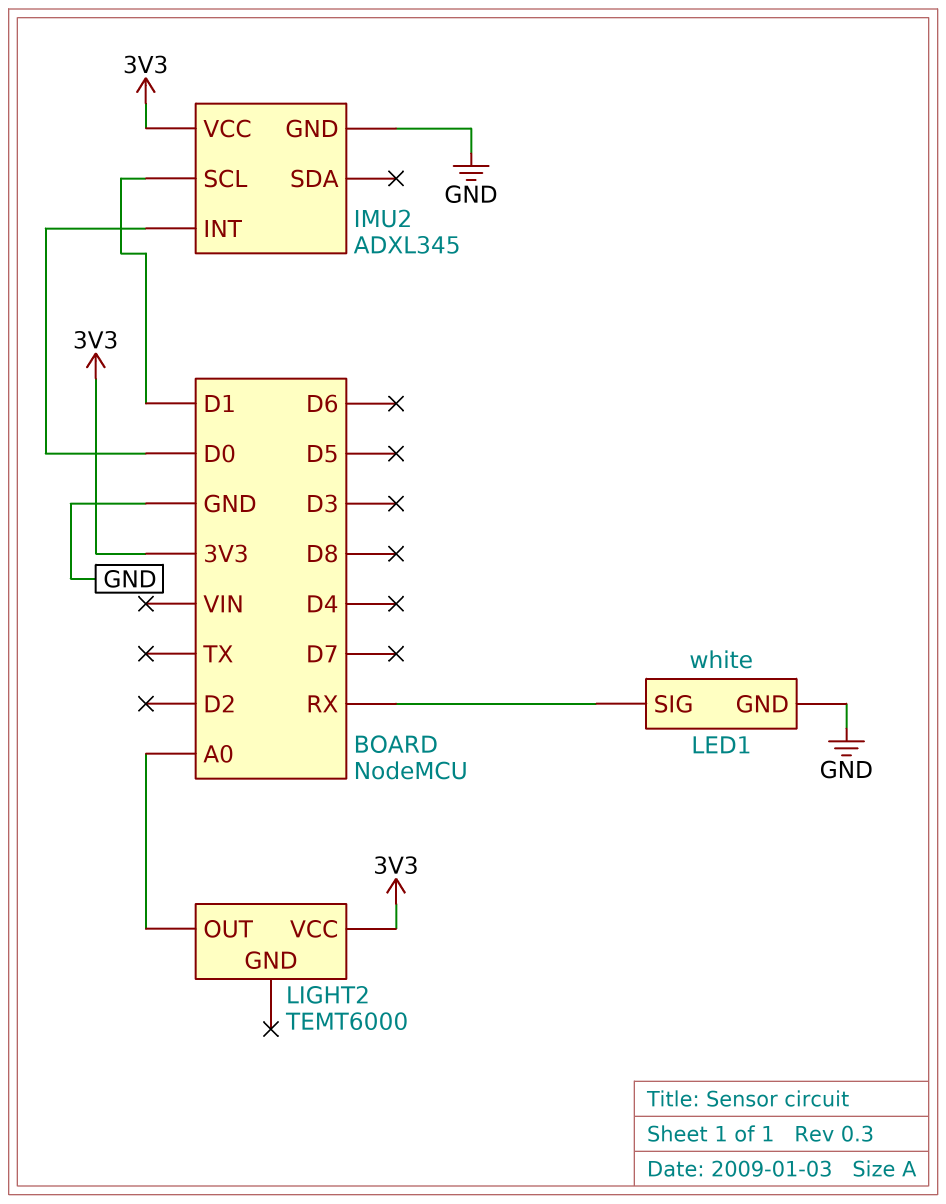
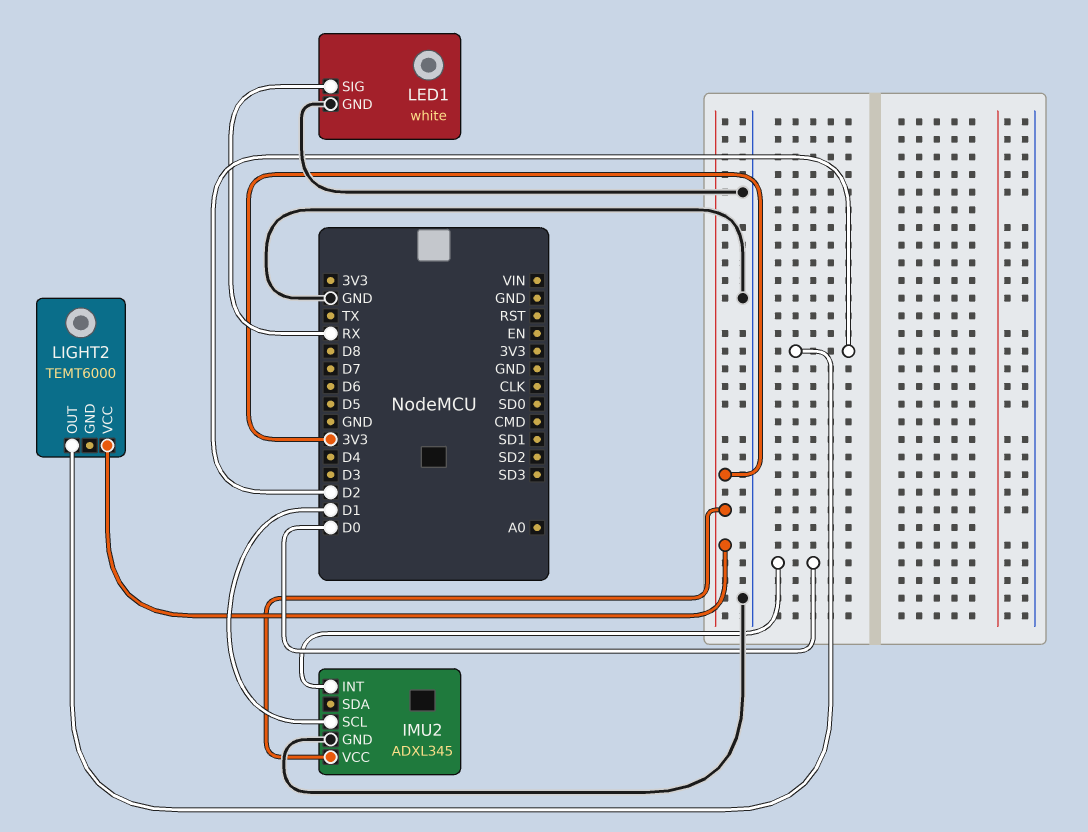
LIGHT2 pin OUT: A0 -> D2

